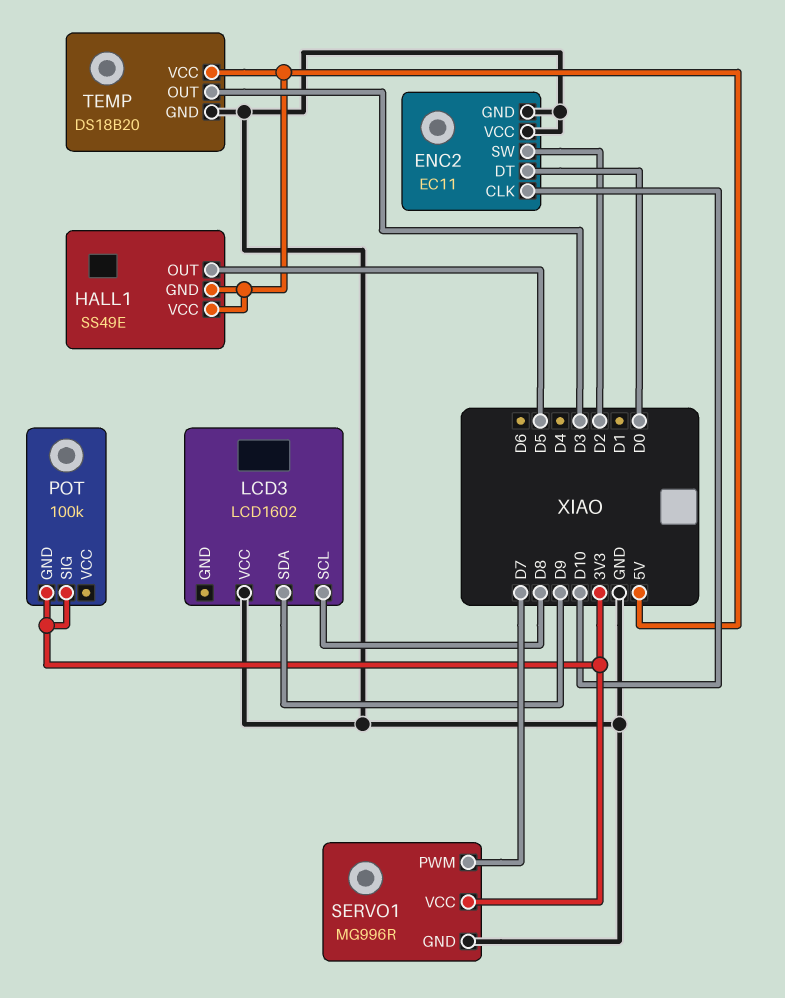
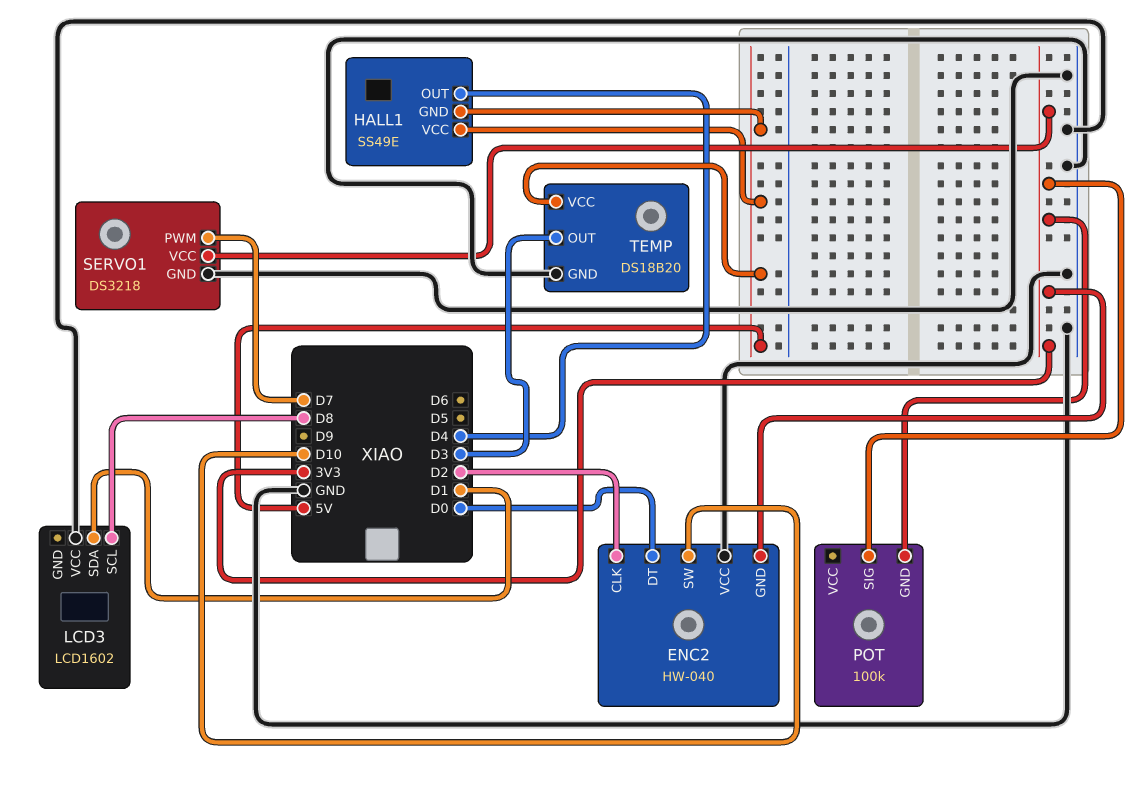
ENC2: EC11 -> HW-040
ENC2 pin CLK: D10 -> D2
ENC2 pin GND: GND -> 3V3
ENC2 pin SW: D2 -> D10
HALL1 pin OUT: D5 -> D4
LCD3 pin SDA: D9 -> D1
SERVO1: MG996R -> DS3218

